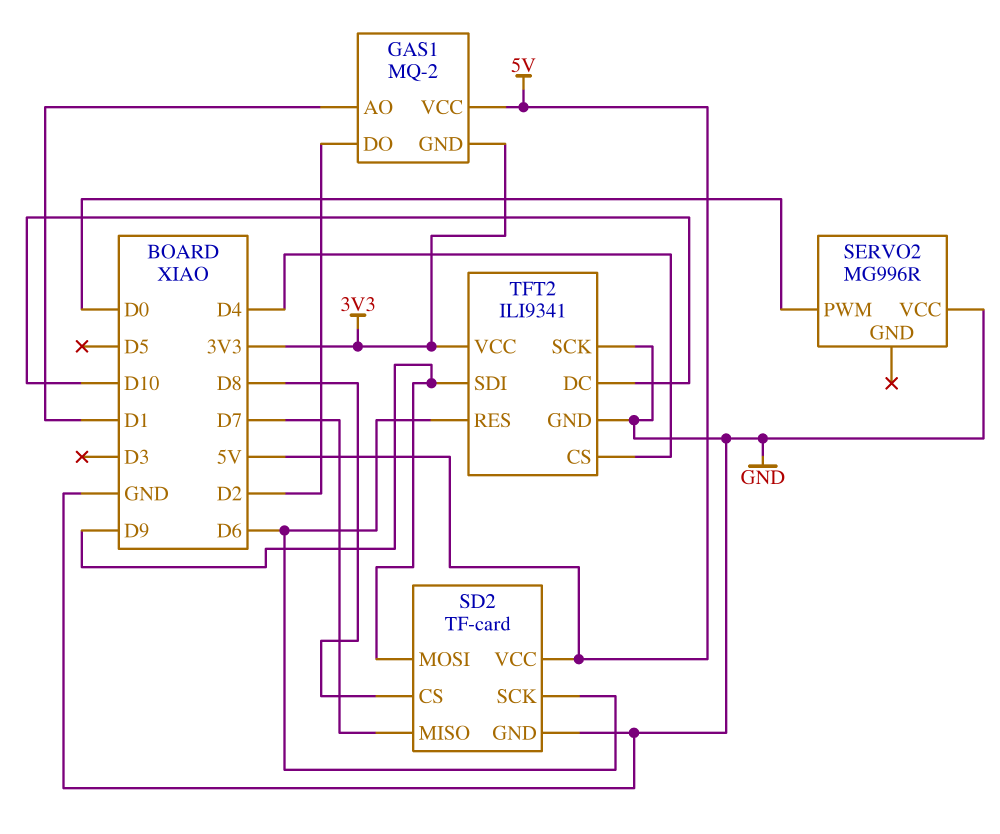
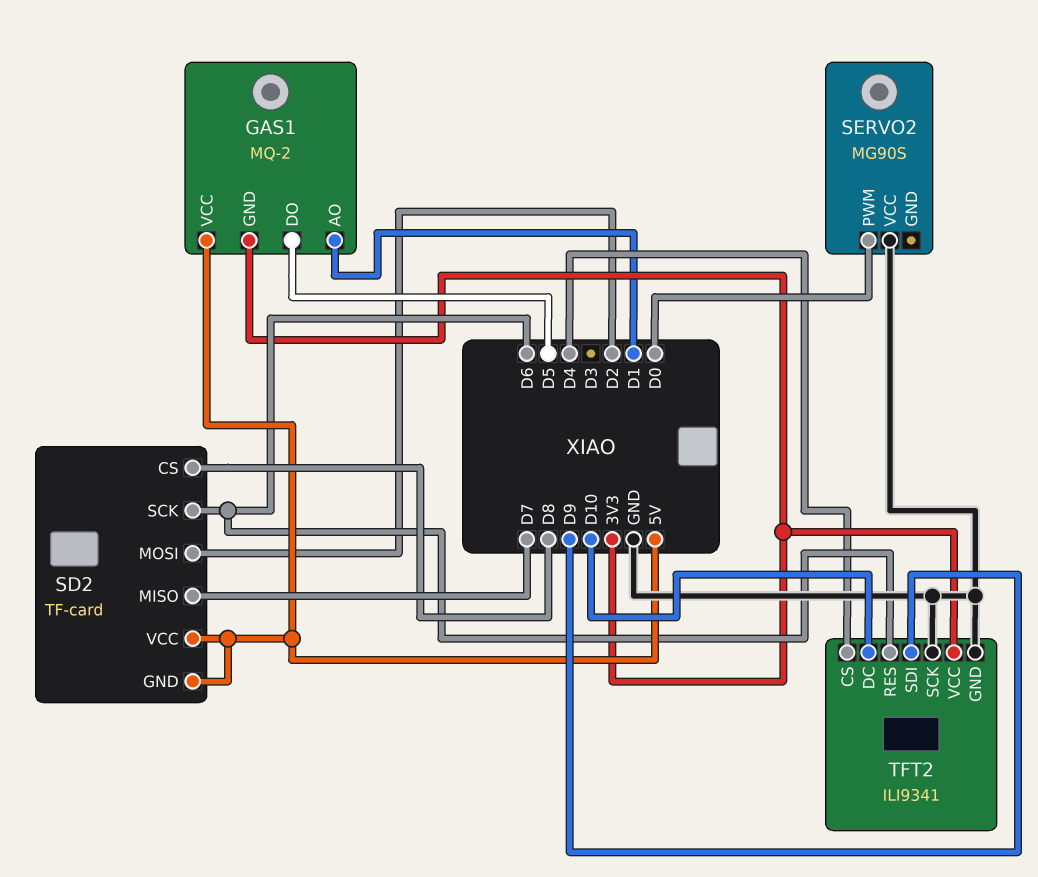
GAS1 pin DO: D2 -> D5
SD2 pin GND: GND -> 5V
SD2 pin MOSI: D9 -> D2
SERVO2: MG996R -> MG90S

